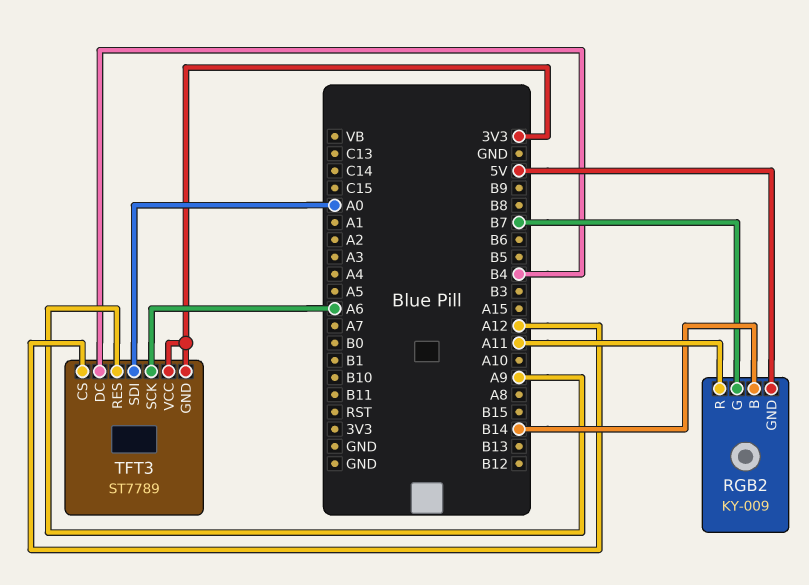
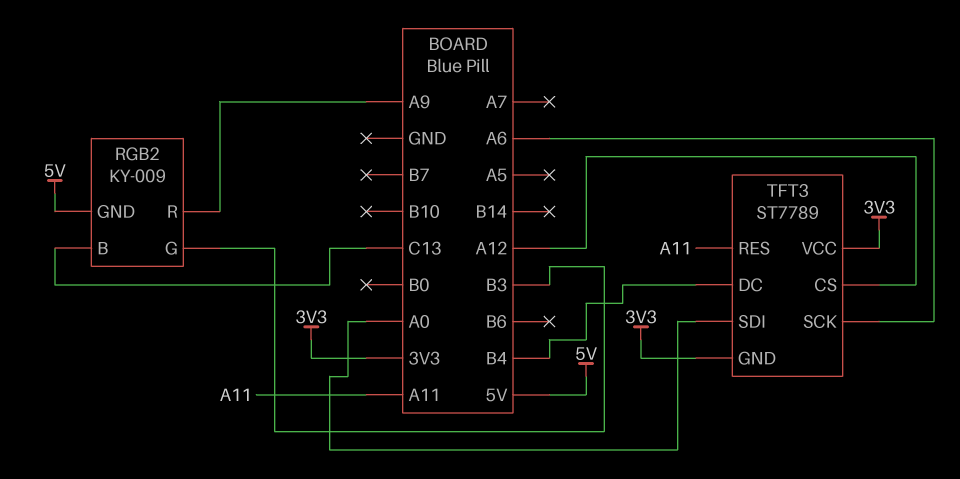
RGB2 pin B: B14 -> C13
RGB2 pin G: B7 -> B3
RGB2 pin R: A11 -> A9
TFT3 pin RES: A9 -> A11

